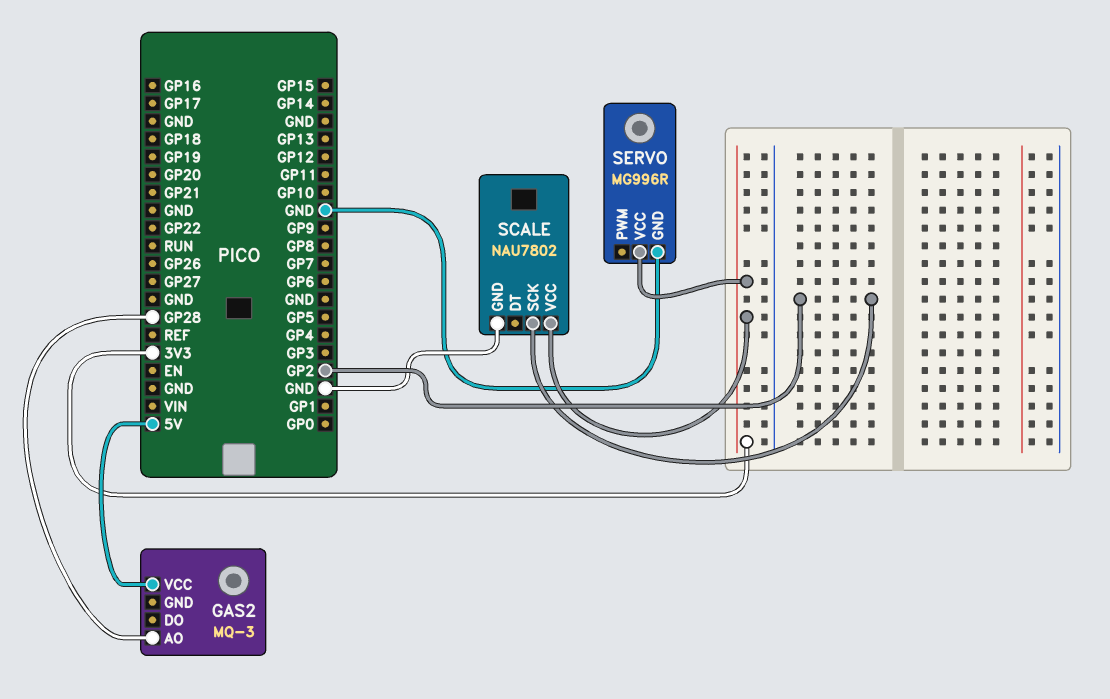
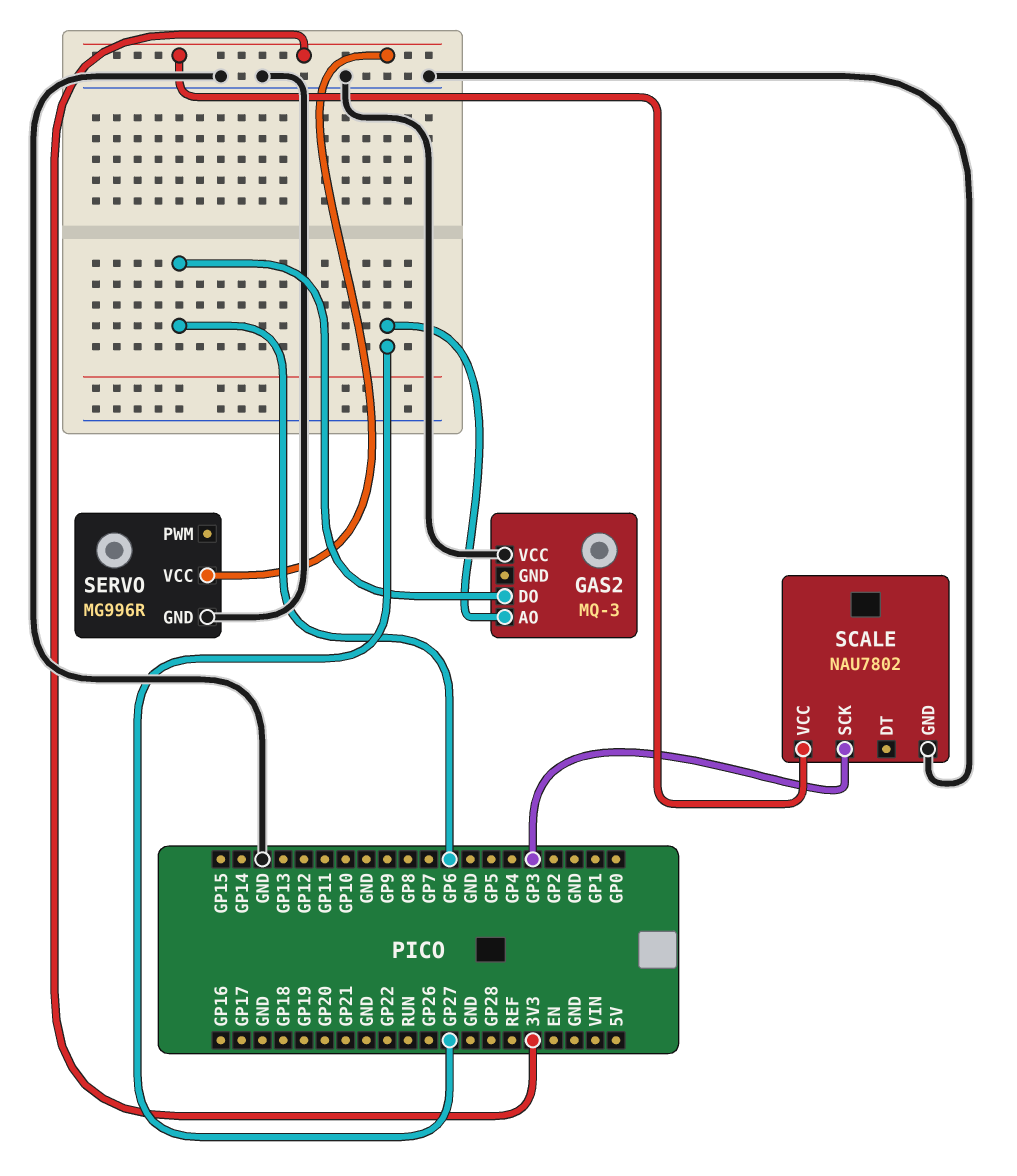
GAS2 pin AO: GP28 -> GP27
GAS2 pin DO: none -> GP6
GAS2 pin VCC: 5V -> GND
SCALE pin SCK: GP2 -> GP3

